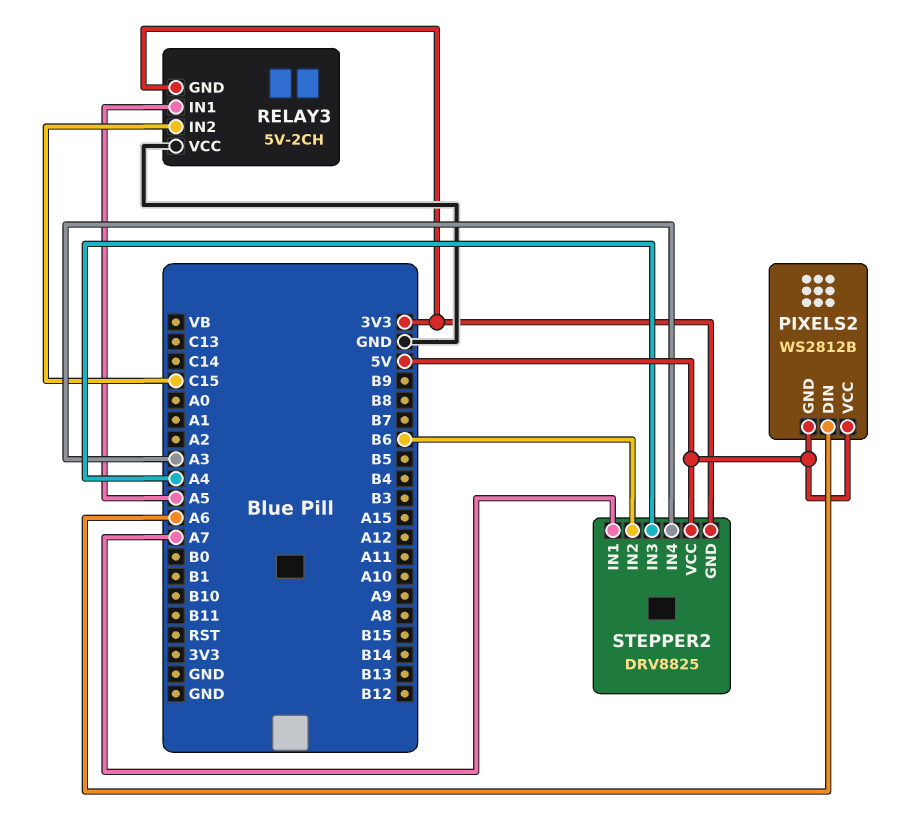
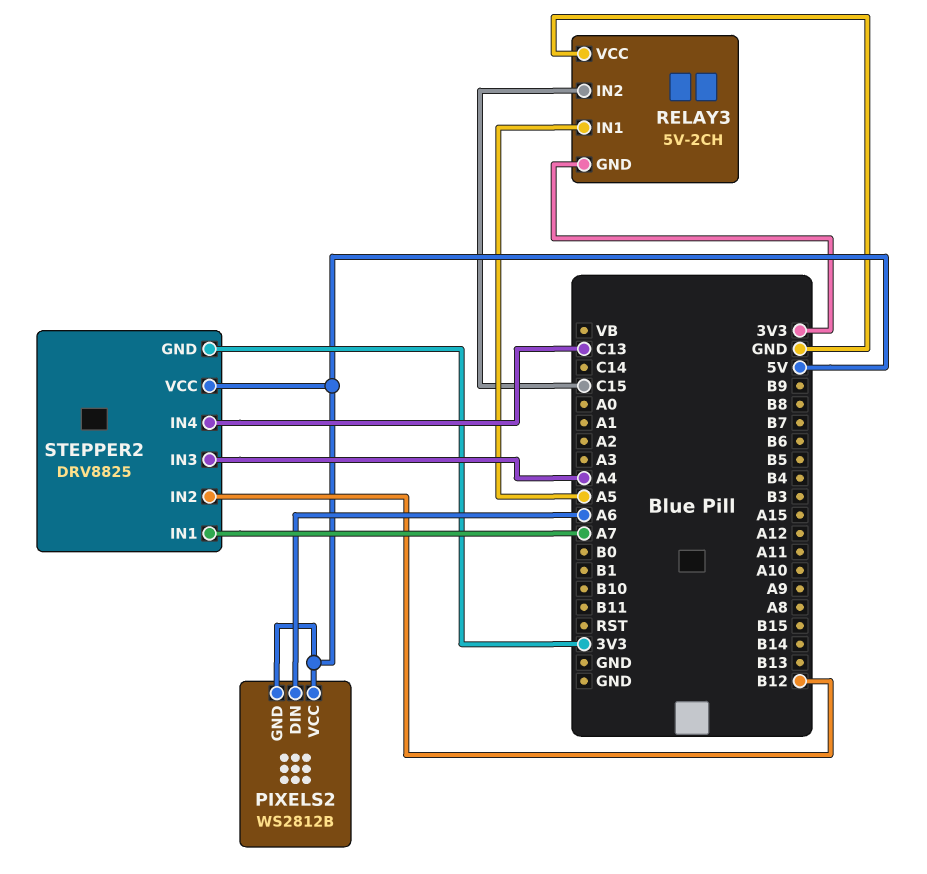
STEPPER2 pin IN2: B6 -> B12
STEPPER2 pin IN4: A3 -> C13

